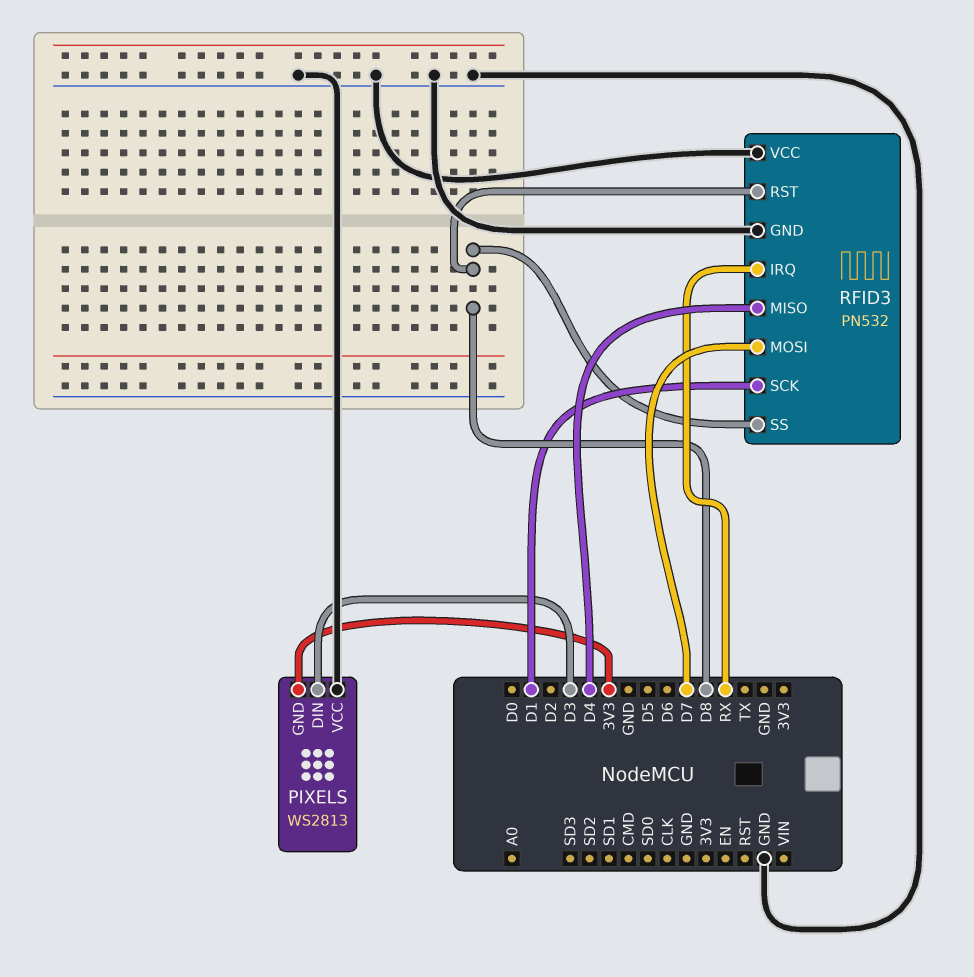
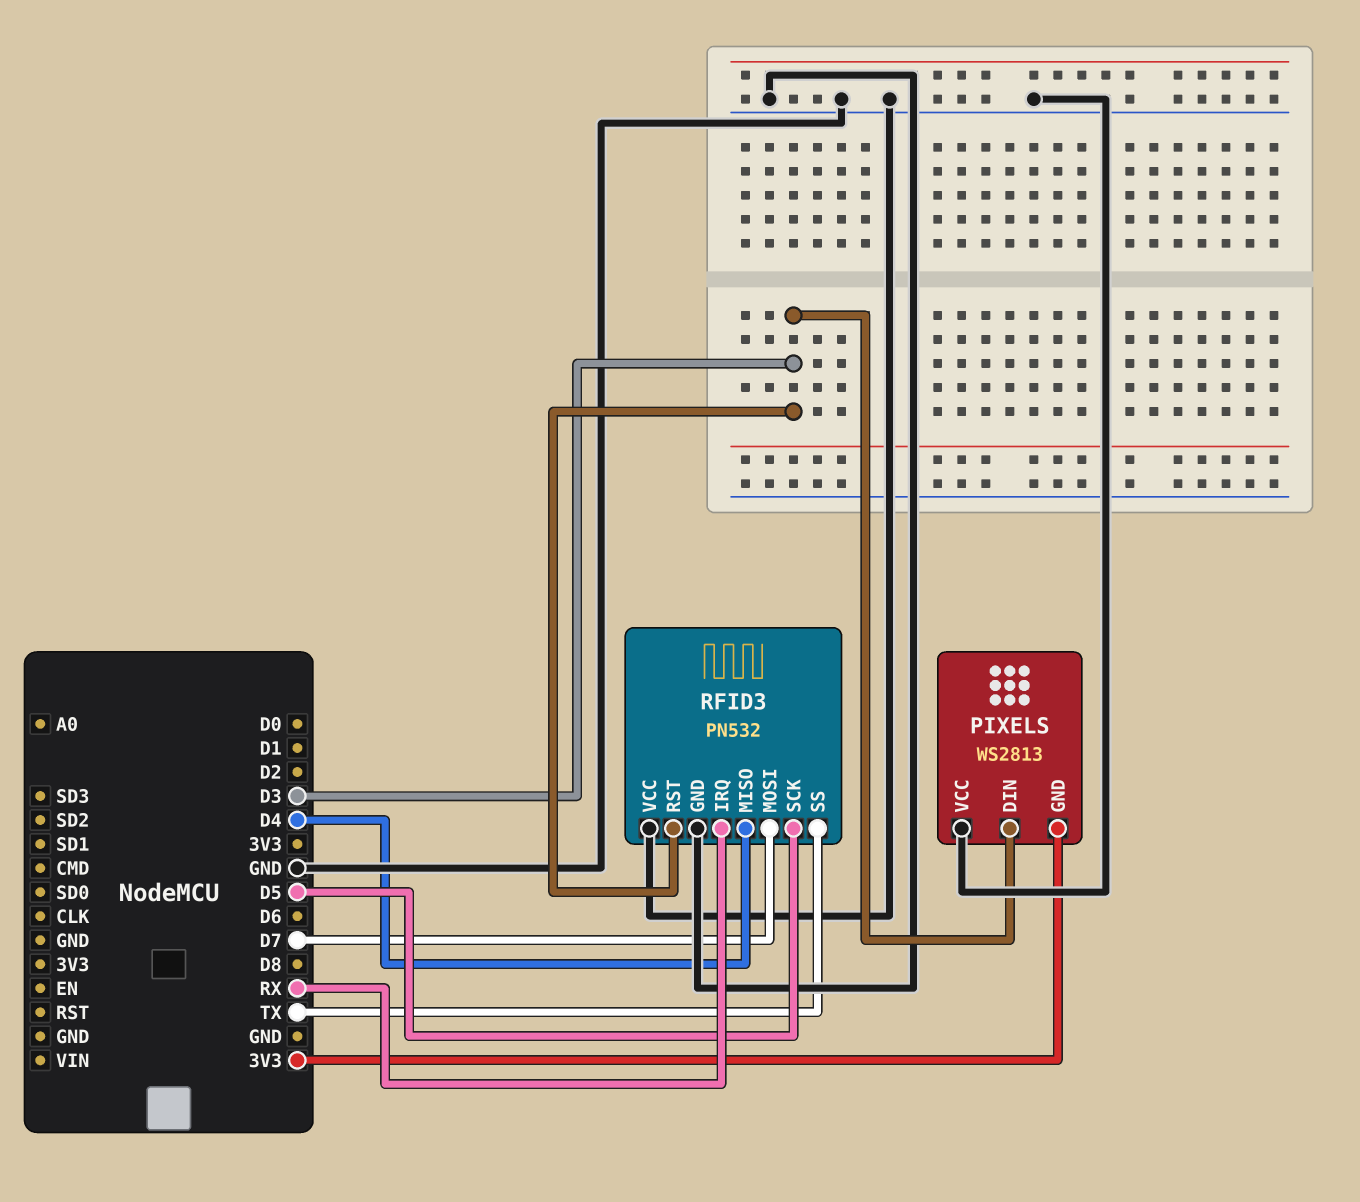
RFID3 pin RST: D8 -> D3
RFID3 pin SCK: D1 -> D5
RFID3 pin SS: D8 -> TX

